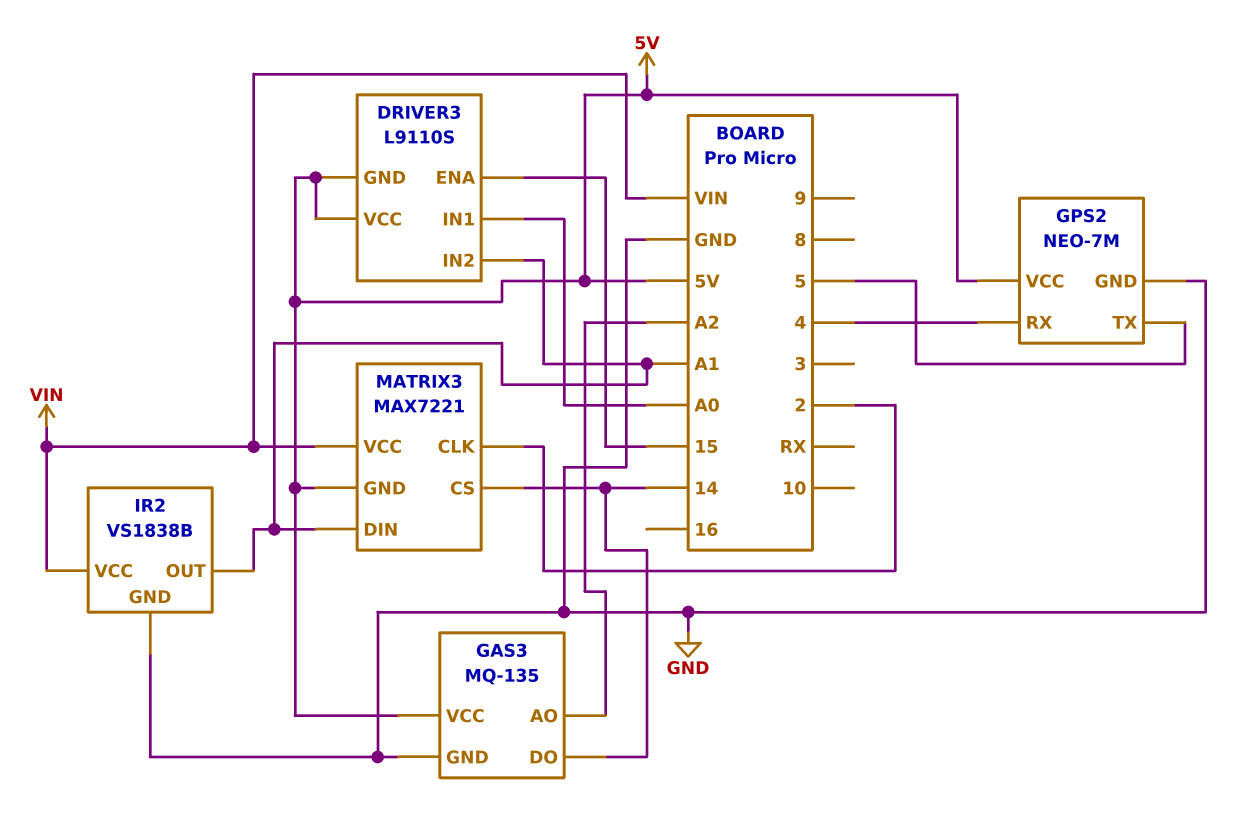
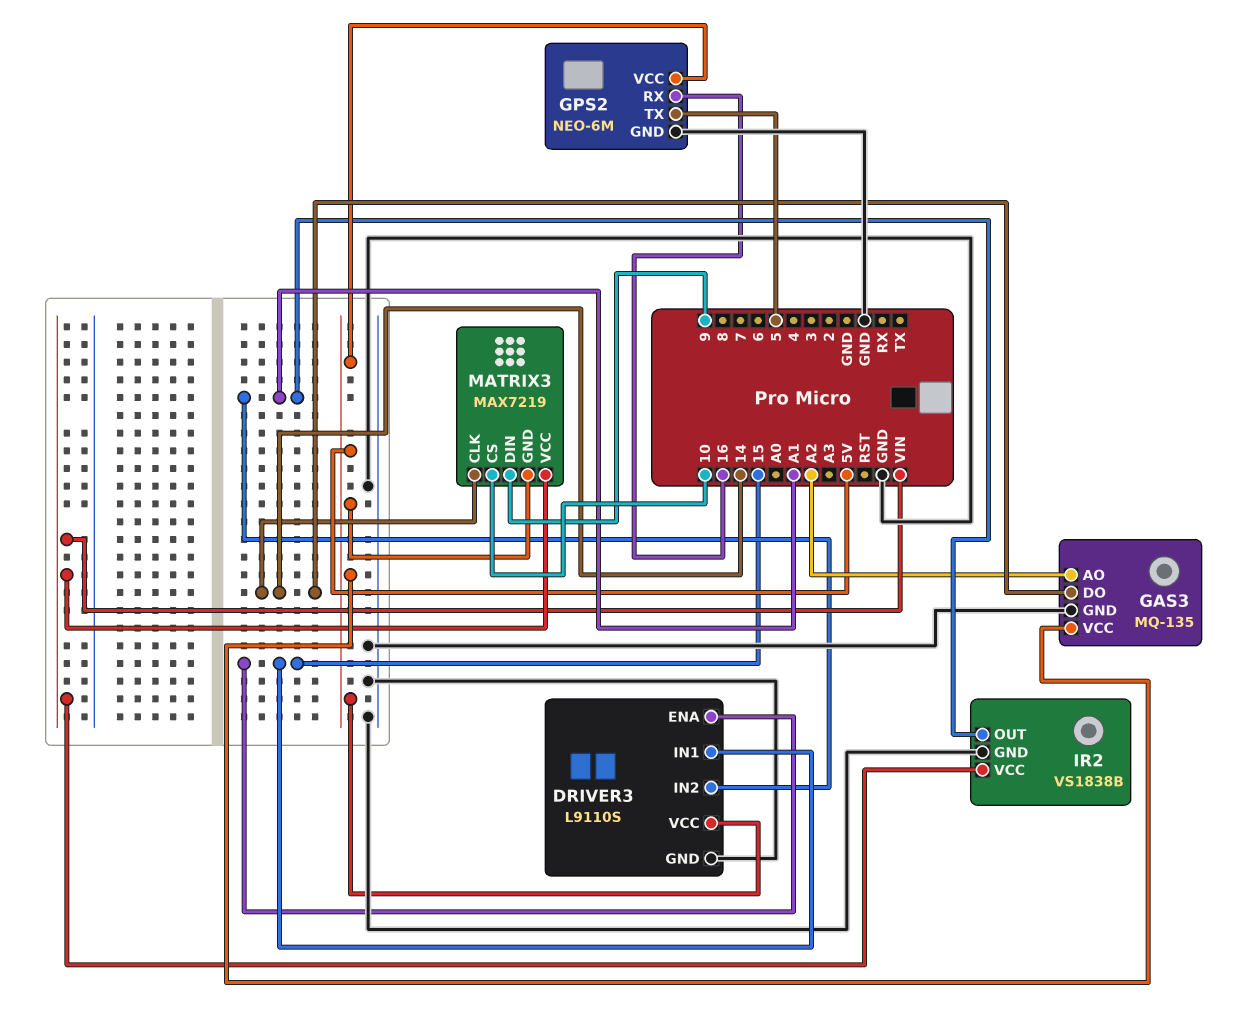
DRIVER3 pin GND: 5V -> GND
DRIVER3 pin IN1: A0 -> 15
GPS2: NEO-7M -> NEO-6M
GPS2 pin RX: 4 -> 16
MATRIX3: MAX7221 -> MAX7219
MATRIX3 pin CLK: 2 -> 14
MATRIX3 pin CS: 14 -> 10
MATRIX3 pin DIN: A1 -> 9

